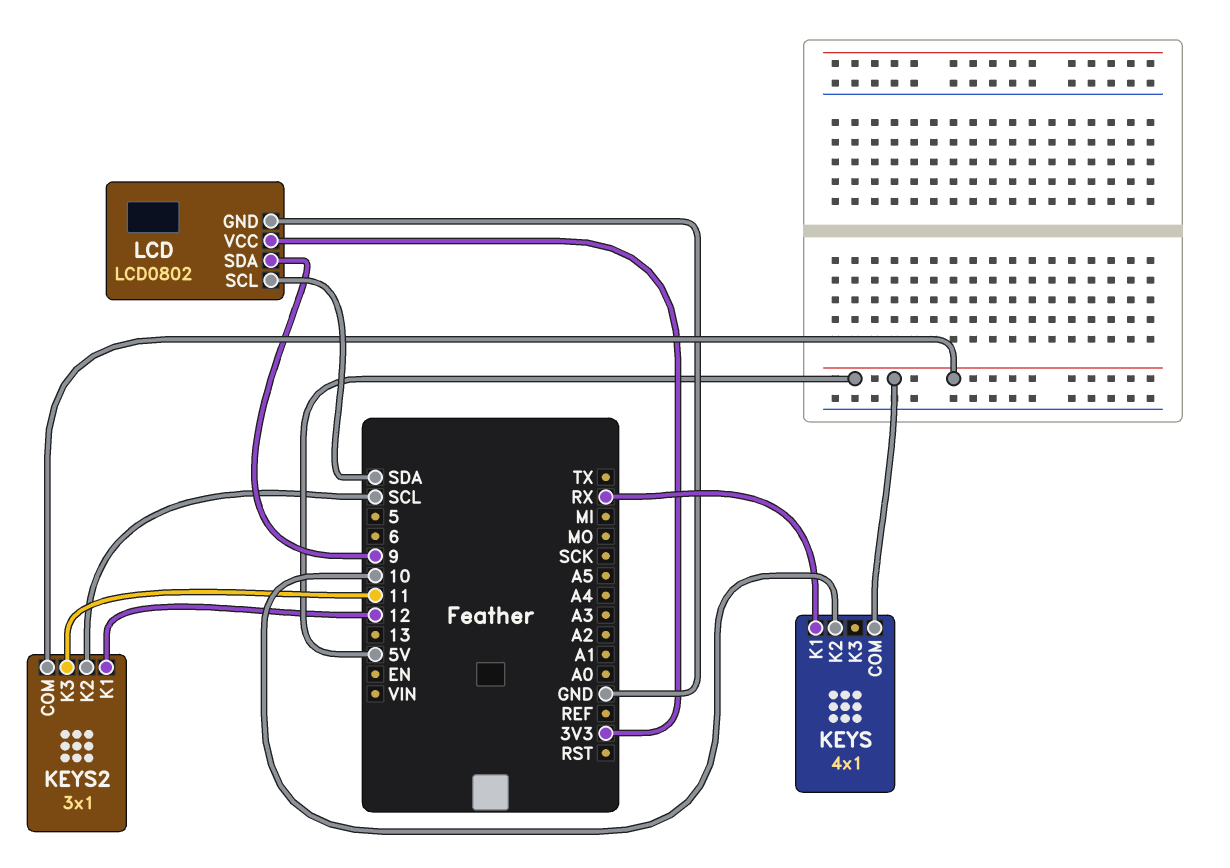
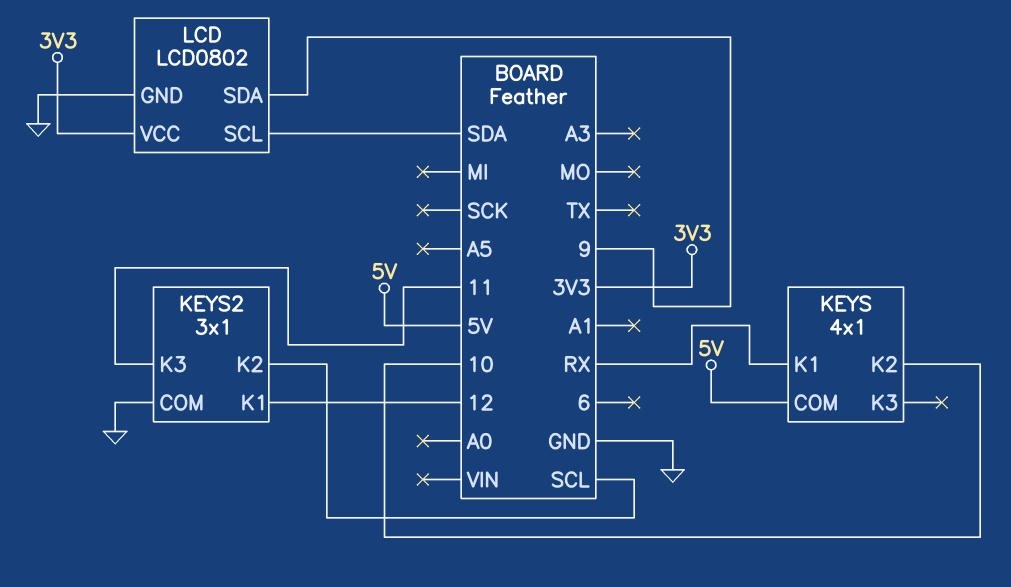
KEYS2 pin COM: 5V -> GND

